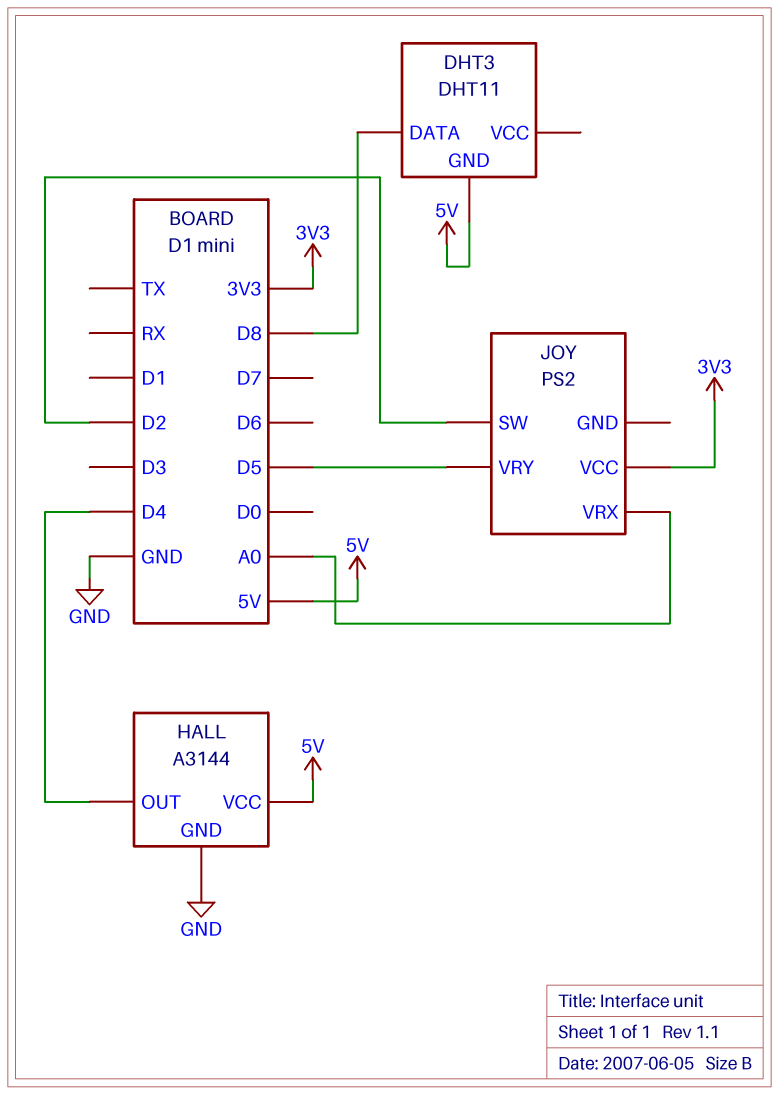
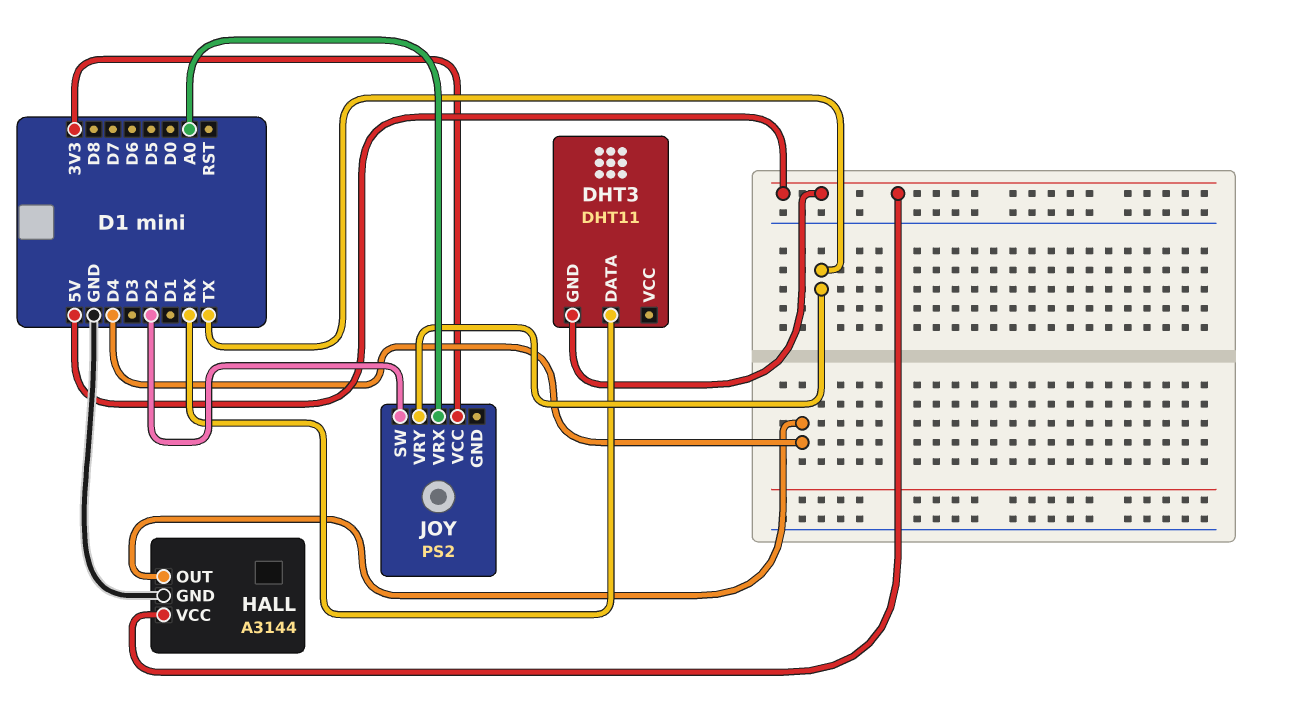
DHT3 pin DATA: D8 -> RX
JOY pin VRY: D5 -> TX

